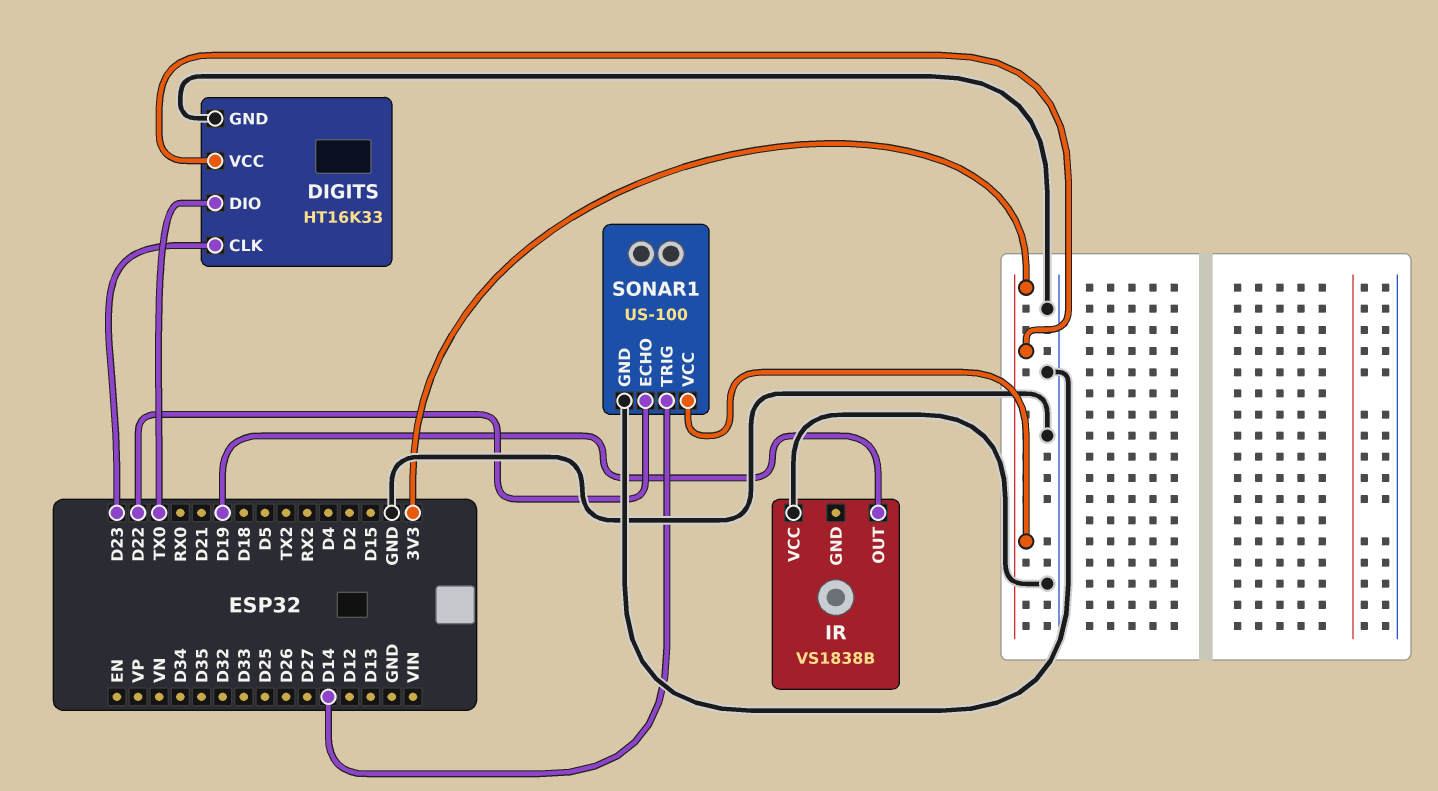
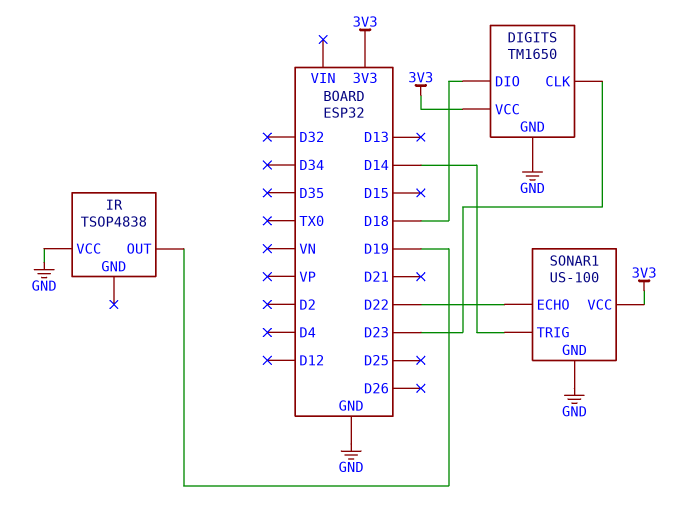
DIGITS: HT16K33 -> TM1650
DIGITS pin DIO: TX0 -> D18
IR: VS1838B -> TSOP4838

